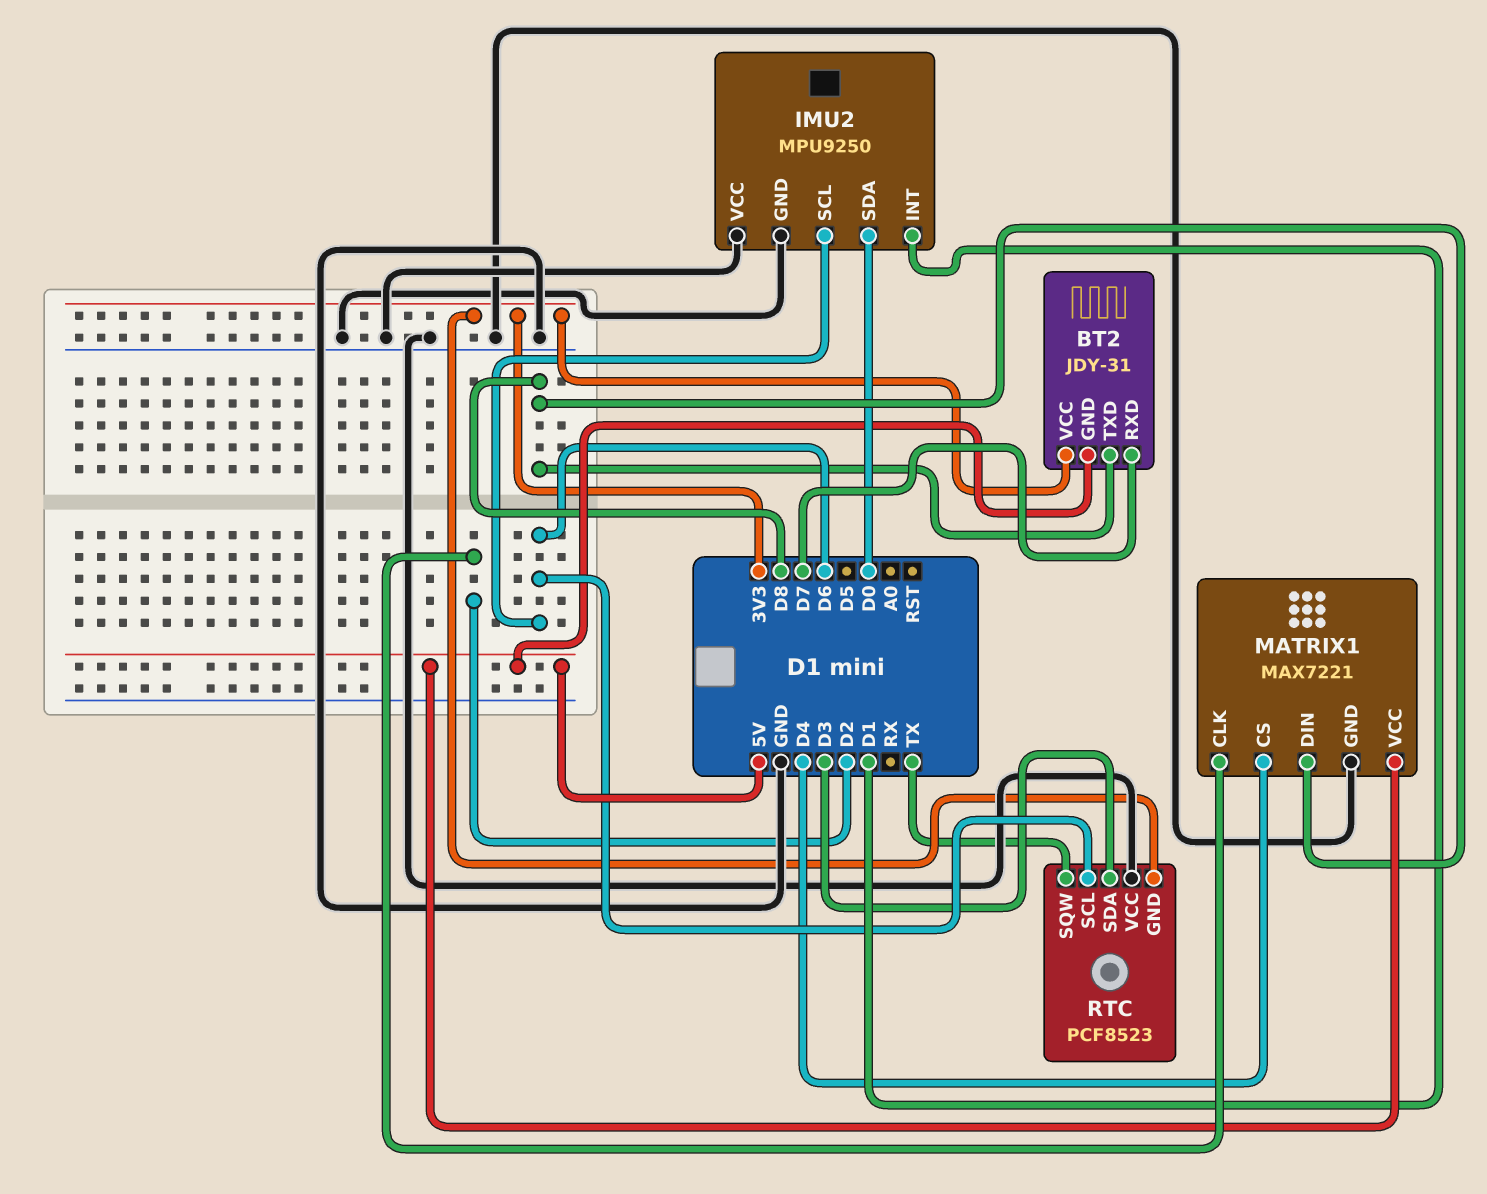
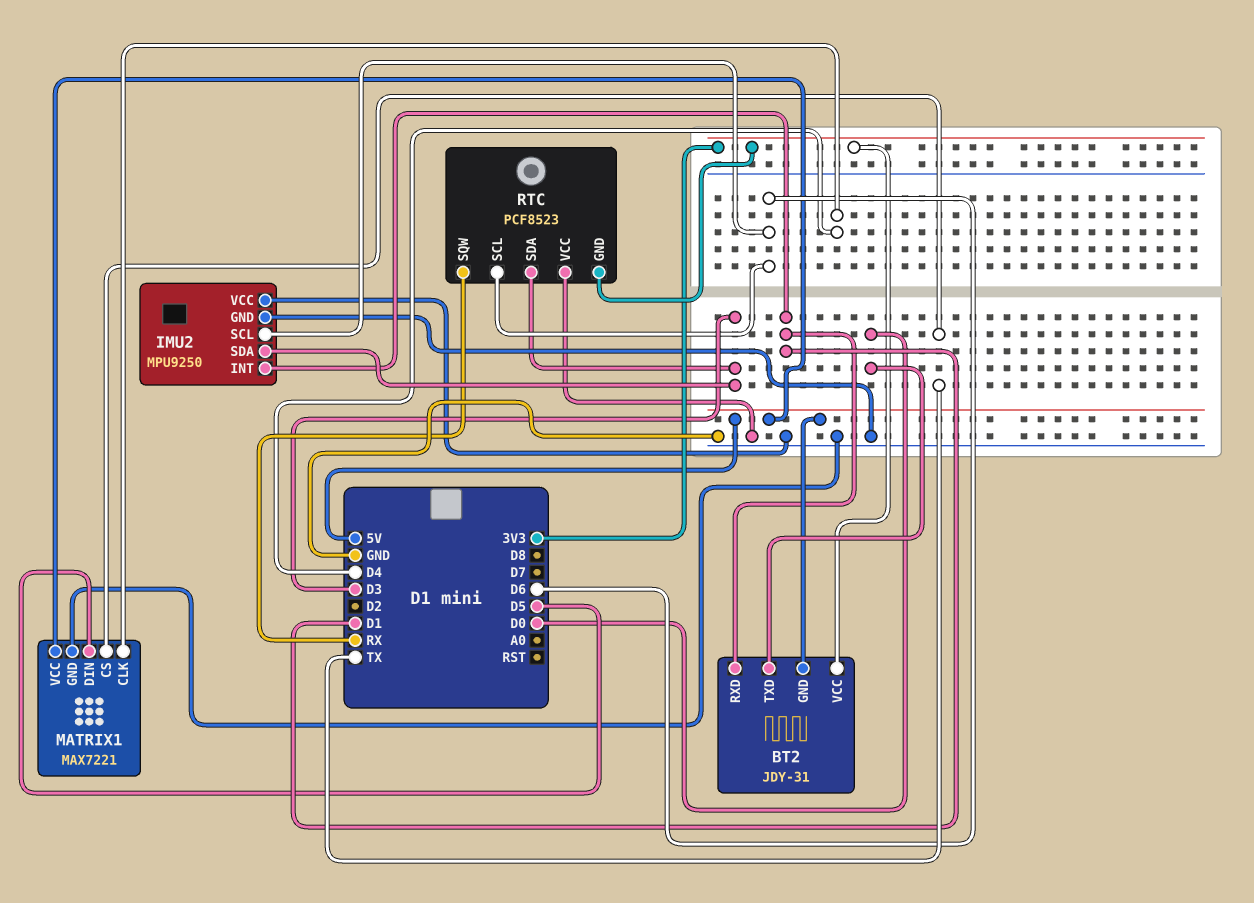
BT2 pin RXD: D7 -> D1
BT2 pin TXD: D8 -> D0
IMU2 pin SDA: D0 -> D3
MATRIX1 pin CLK: D2 -> D4
MATRIX1 pin CS: D4 -> TX
MATRIX1 pin DIN: D8 -> D5
RTC pin SQW: TX -> RX

